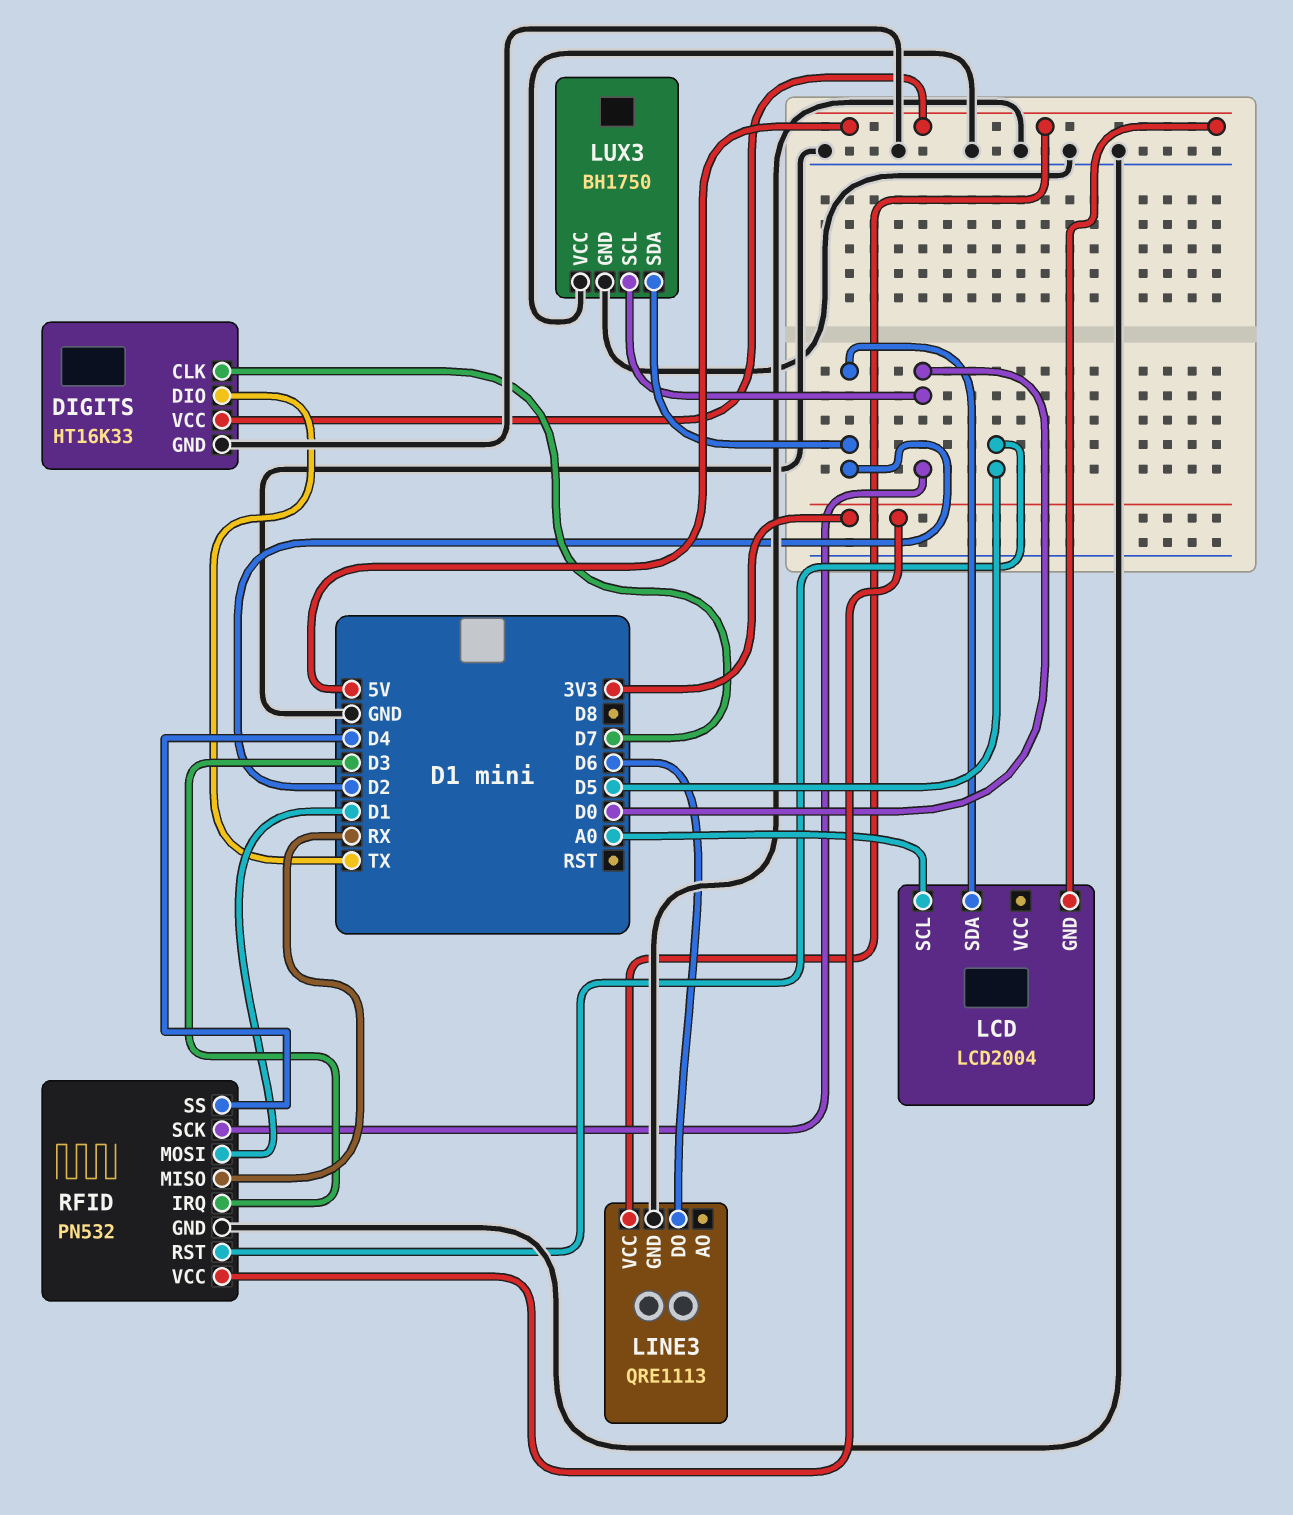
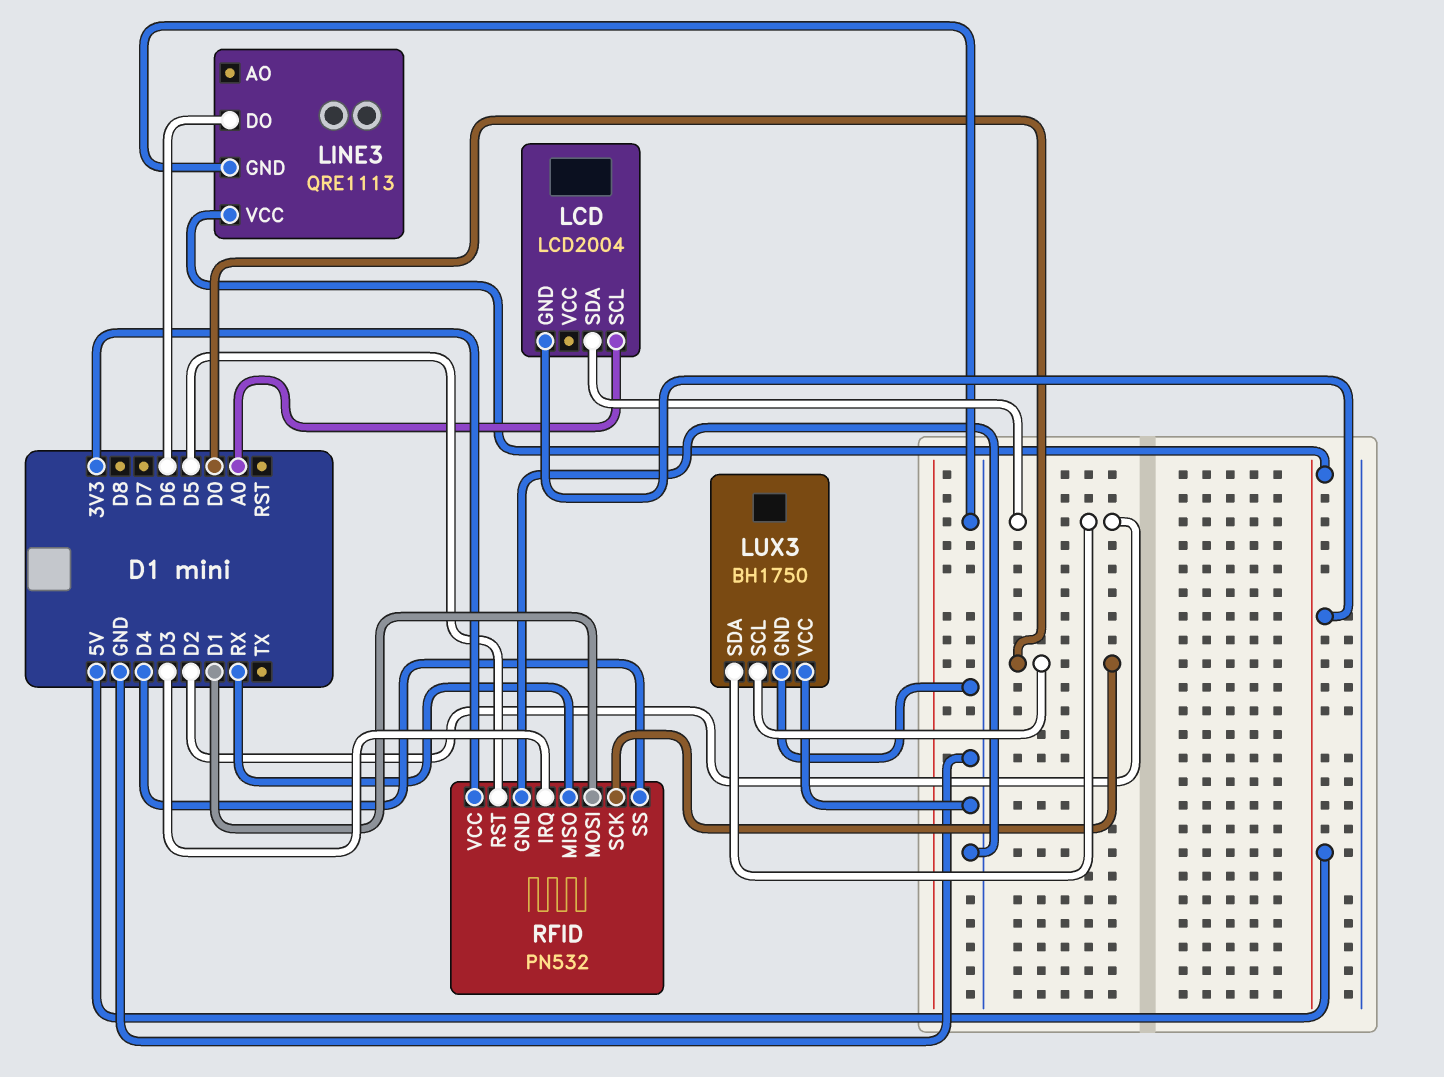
DIGITS: HT16K33 -> none
DIGITS pin CLK: D7 -> none
DIGITS pin DIO: TX -> none
DIGITS pin GND: GND -> none
DIGITS pin VCC: 5V -> none

